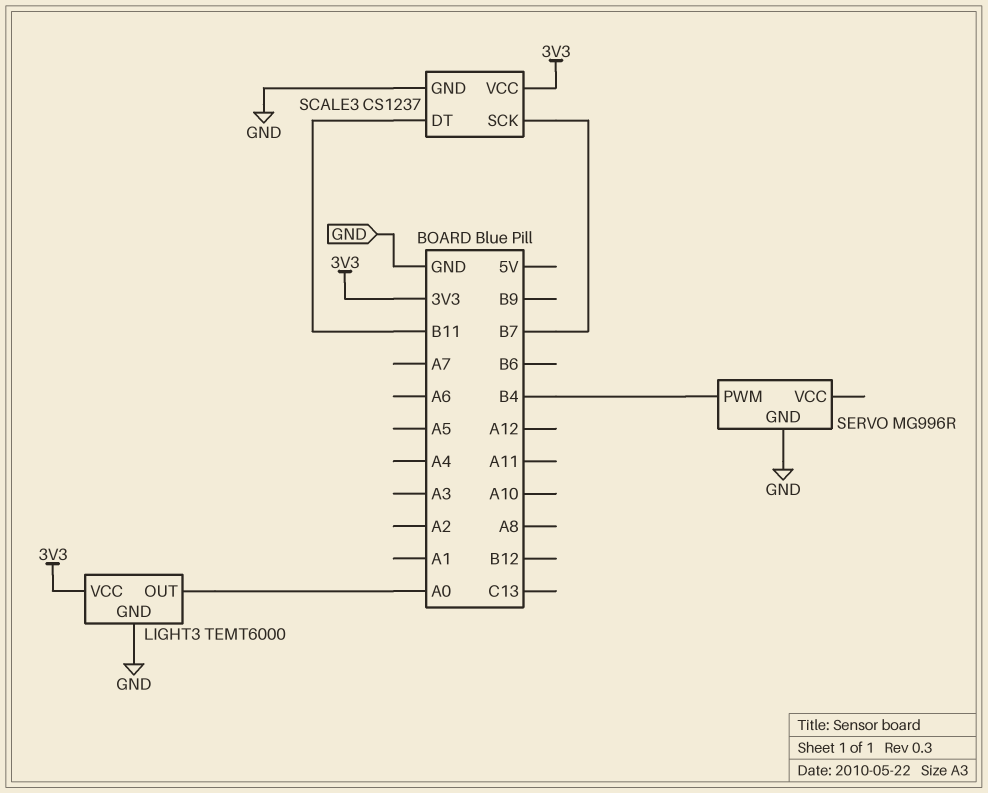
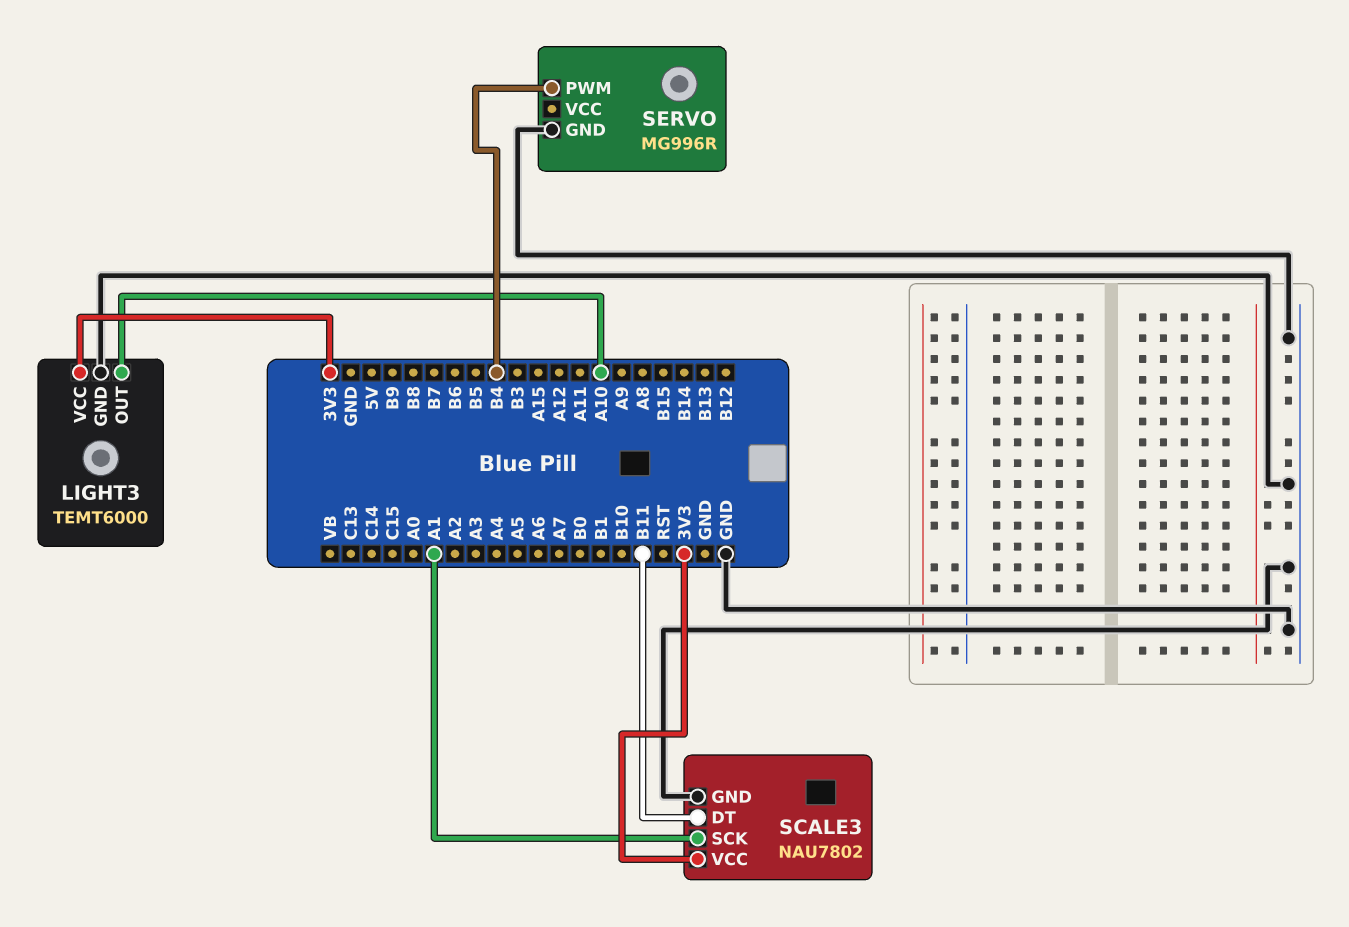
LIGHT3 pin OUT: A0 -> A10
SCALE3: CS1237 -> NAU7802
SCALE3 pin SCK: B7 -> A1

